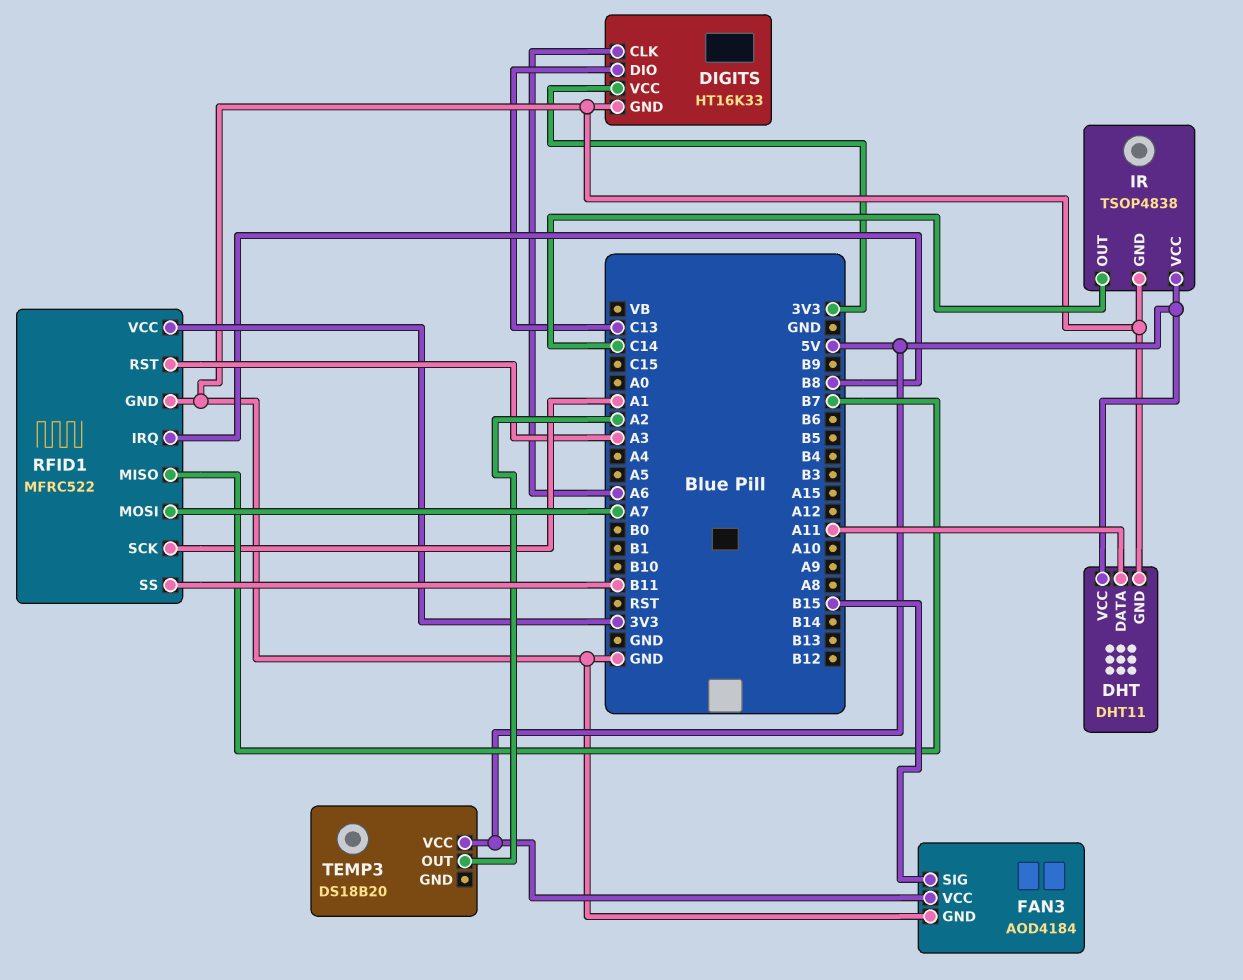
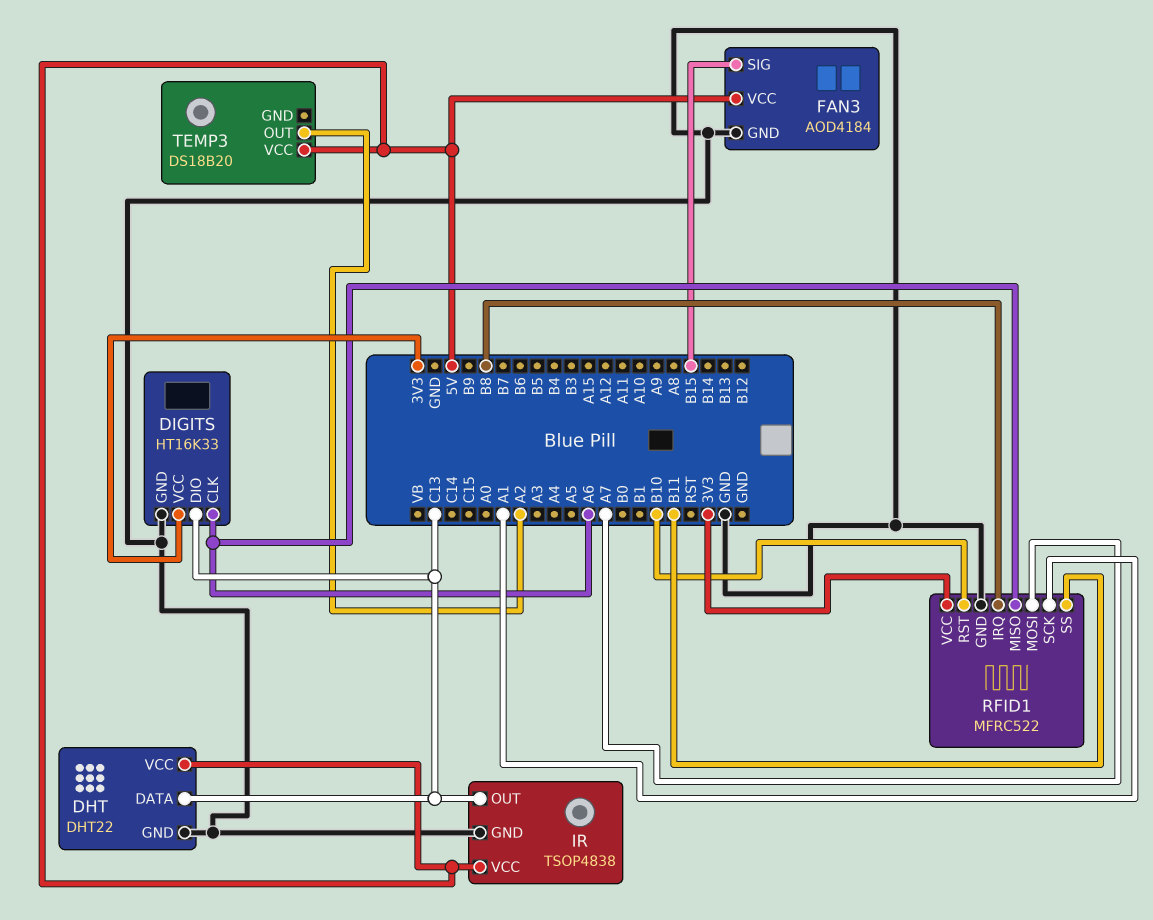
DHT: DHT11 -> DHT22
DHT pin DATA: A11 -> C13
IR pin OUT: C14 -> C13
RFID1 pin MISO: B7 -> A6
RFID1 pin RST: A3 -> B10

